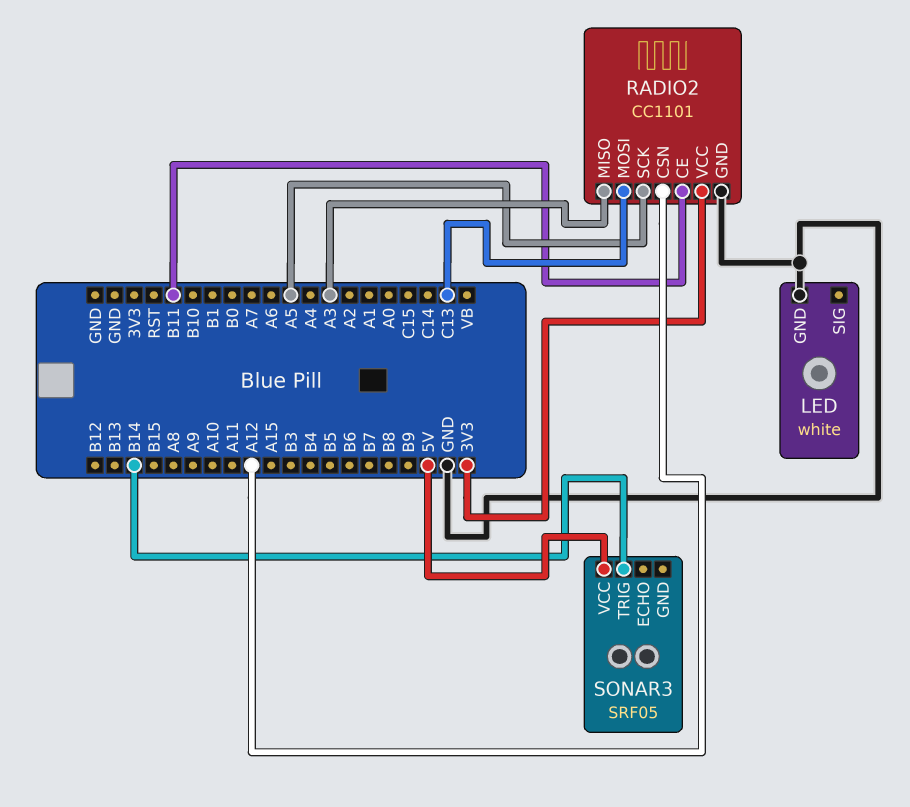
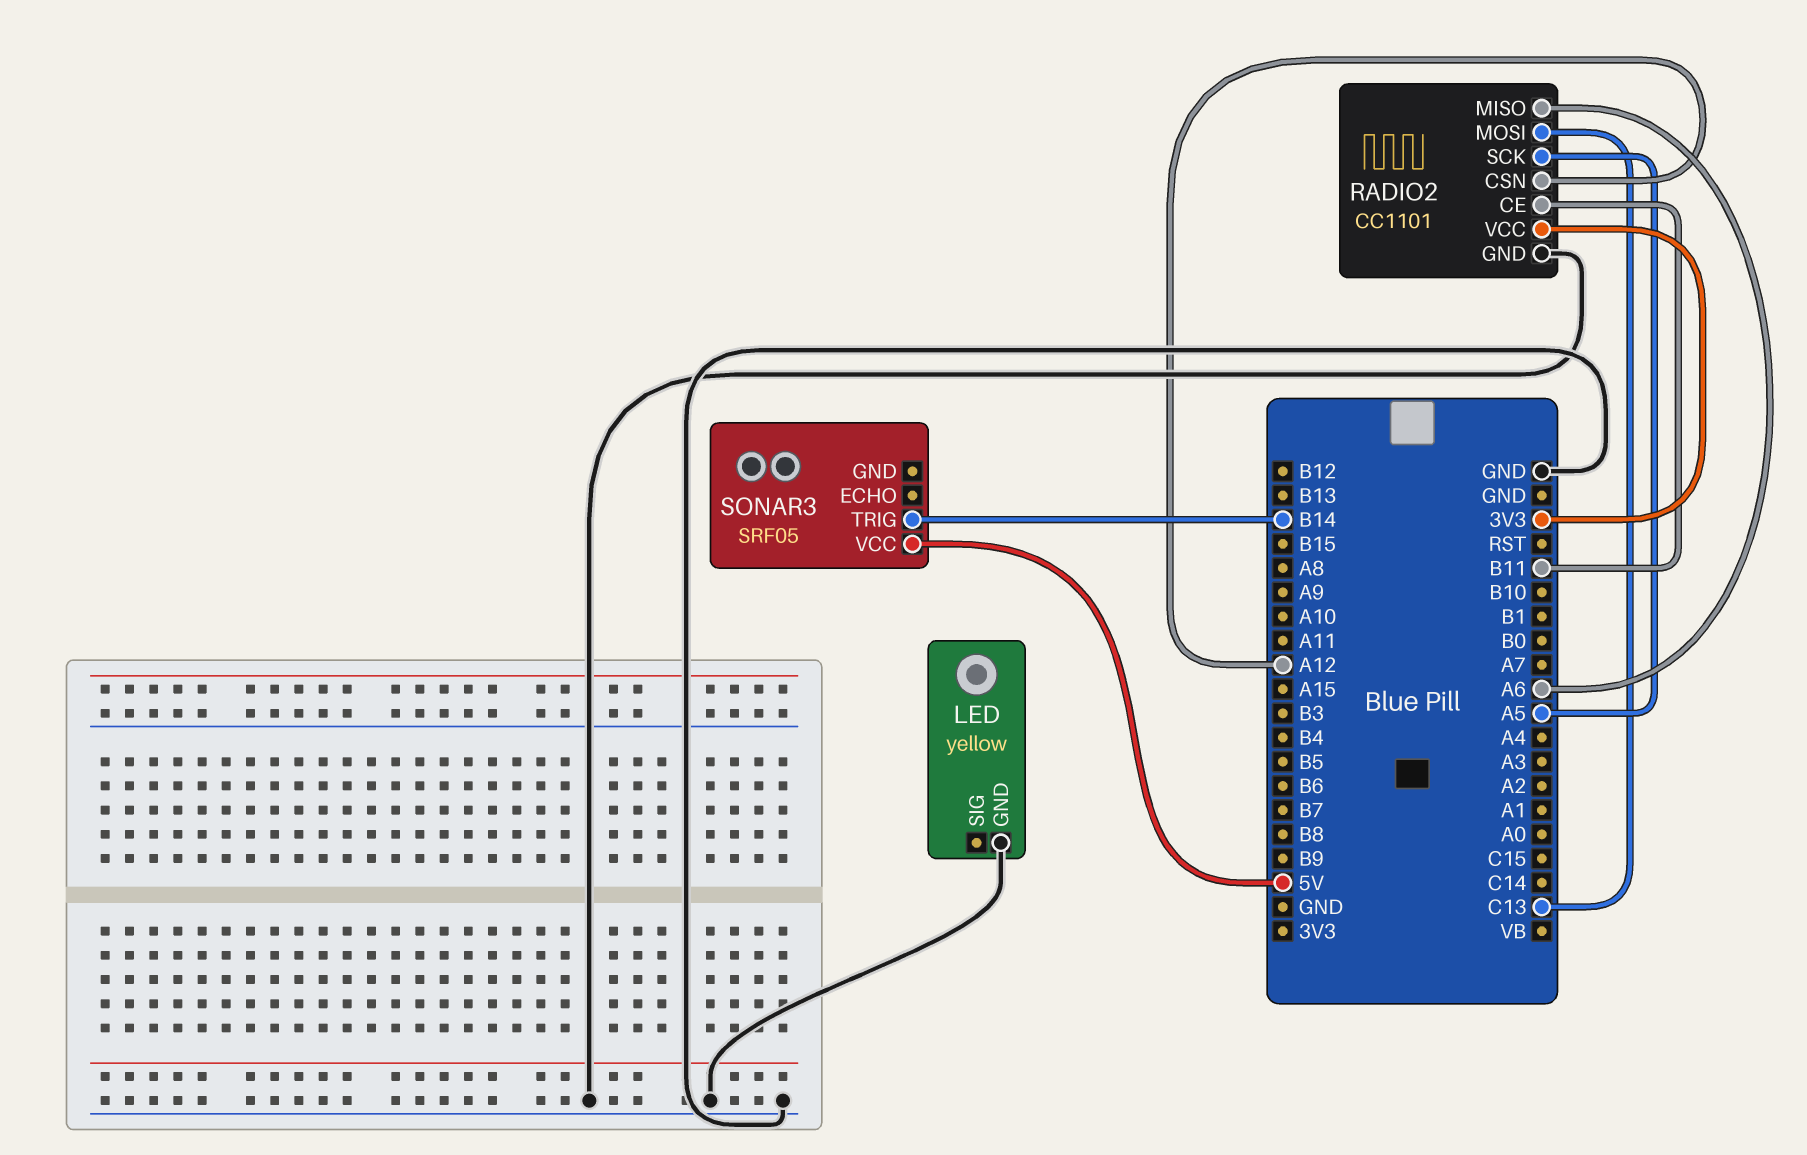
LED: white -> yellow
RADIO2 pin MISO: A3 -> A6

